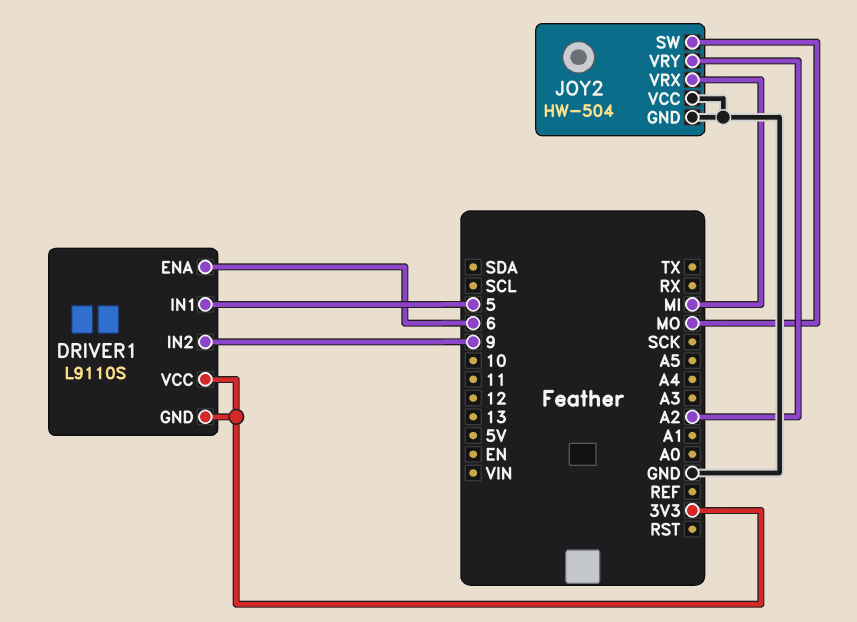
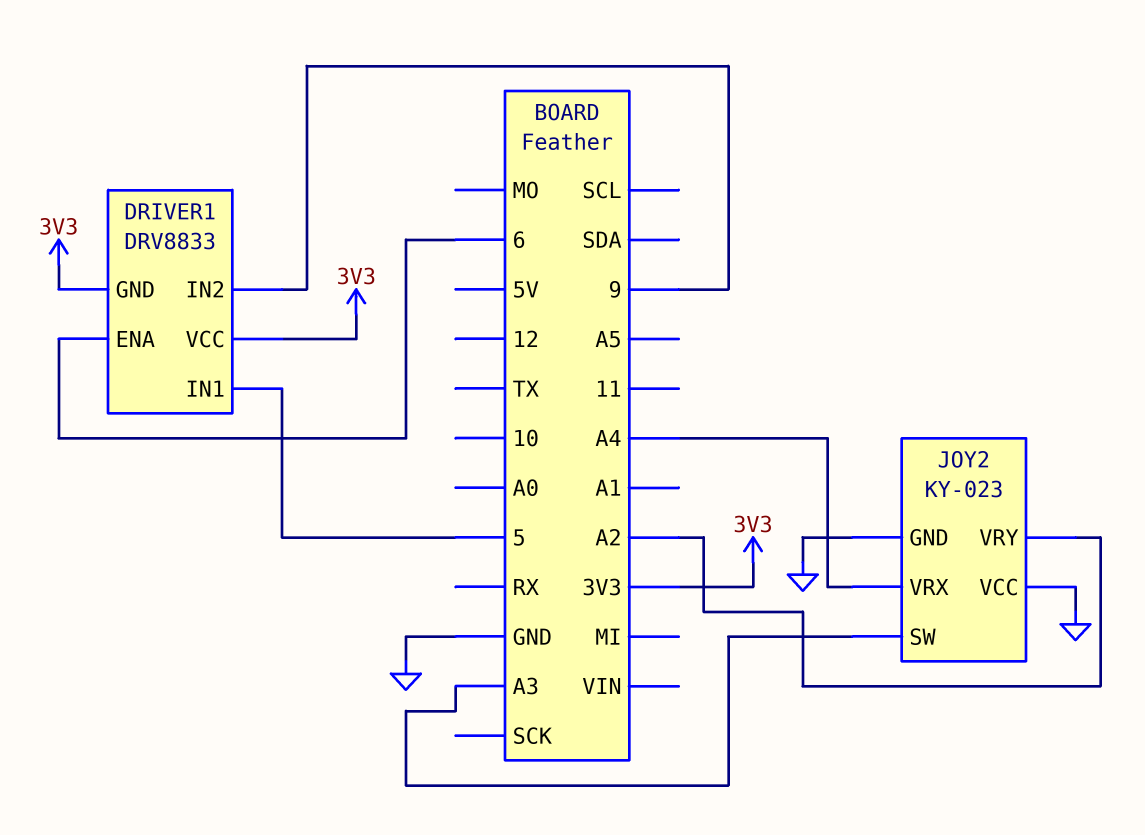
DRIVER1: L9110S -> DRV8833
JOY2: HW-504 -> KY-023
JOY2 pin SW: MO -> A3
JOY2 pin VRX: MI -> A4

